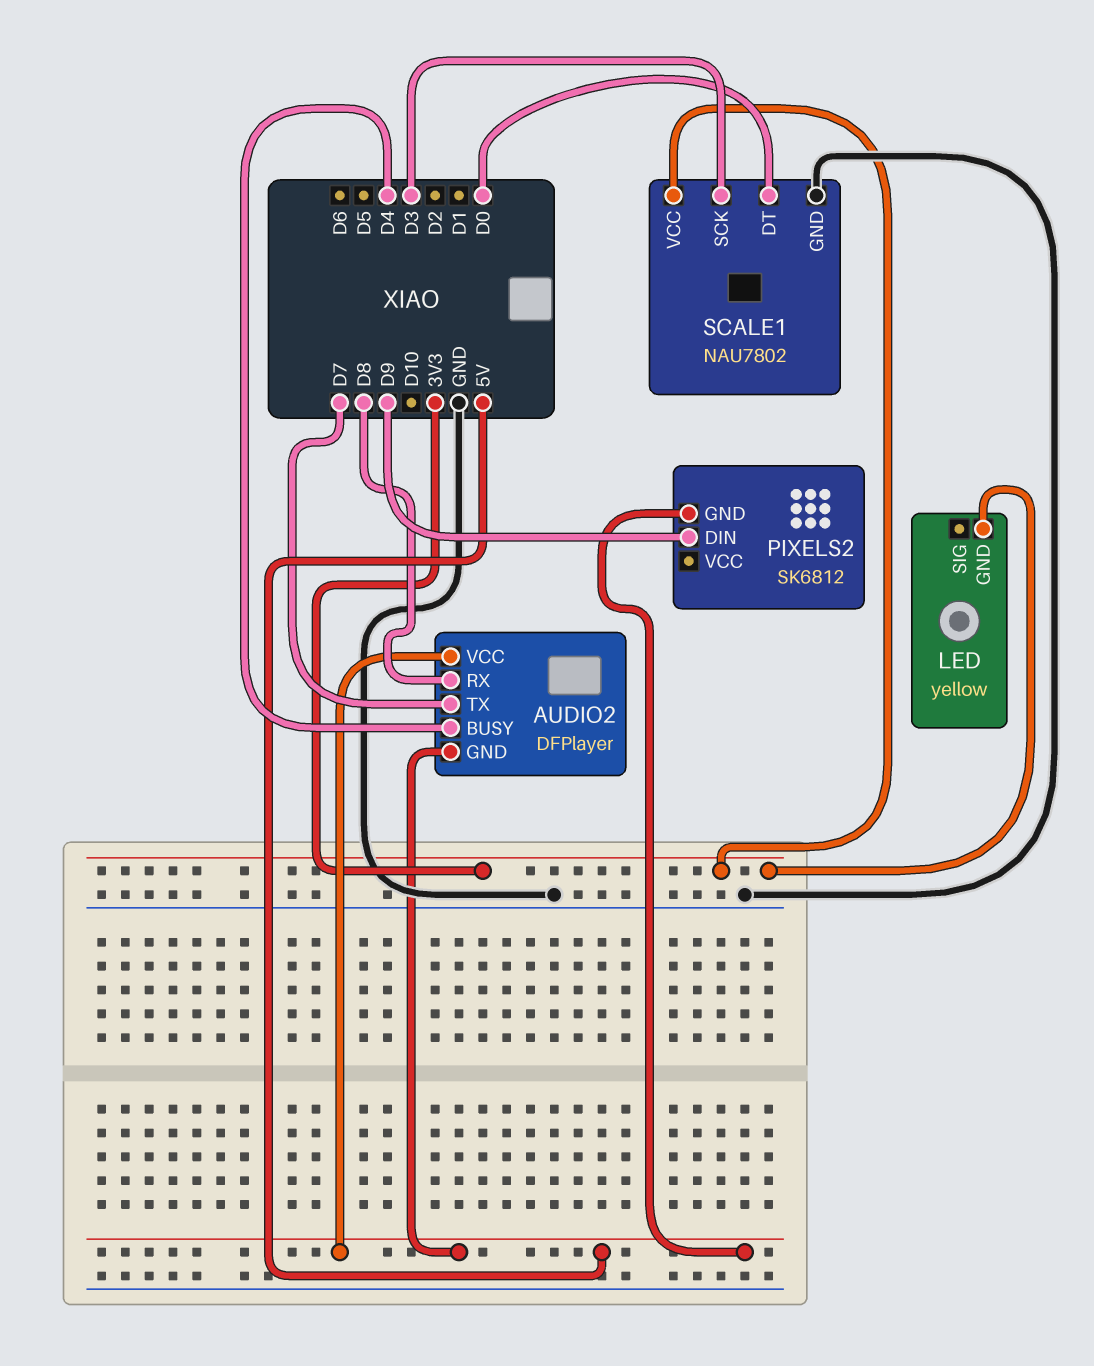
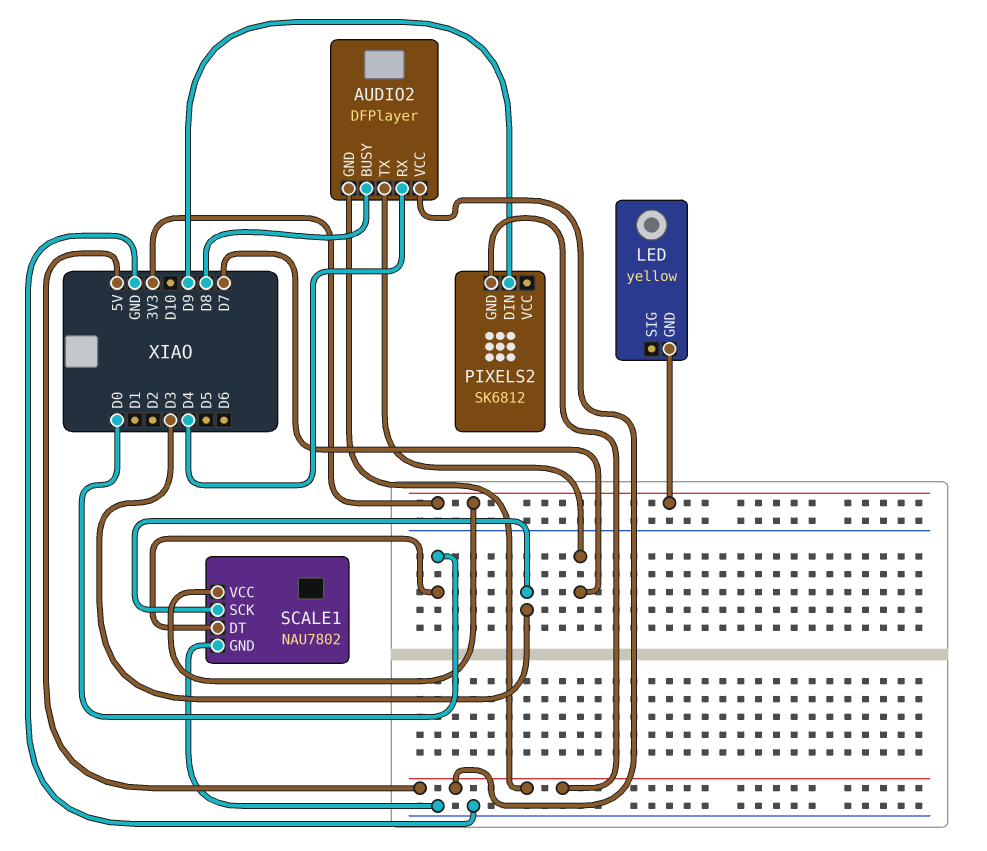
AUDIO2 pin BUSY: D4 -> D8
AUDIO2 pin RX: D8 -> D4

